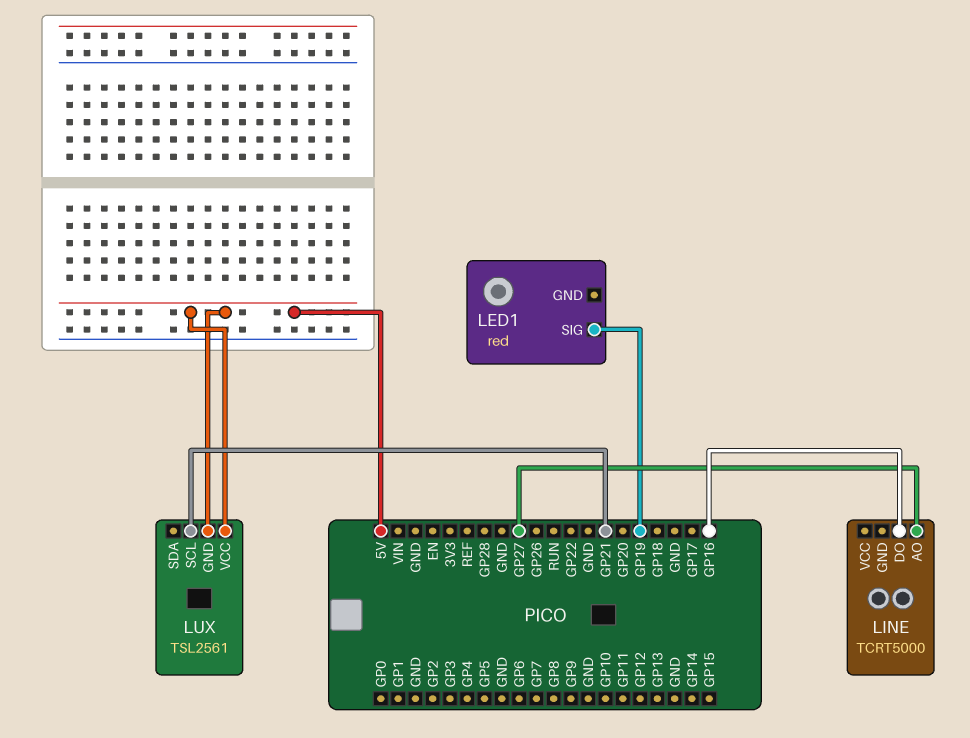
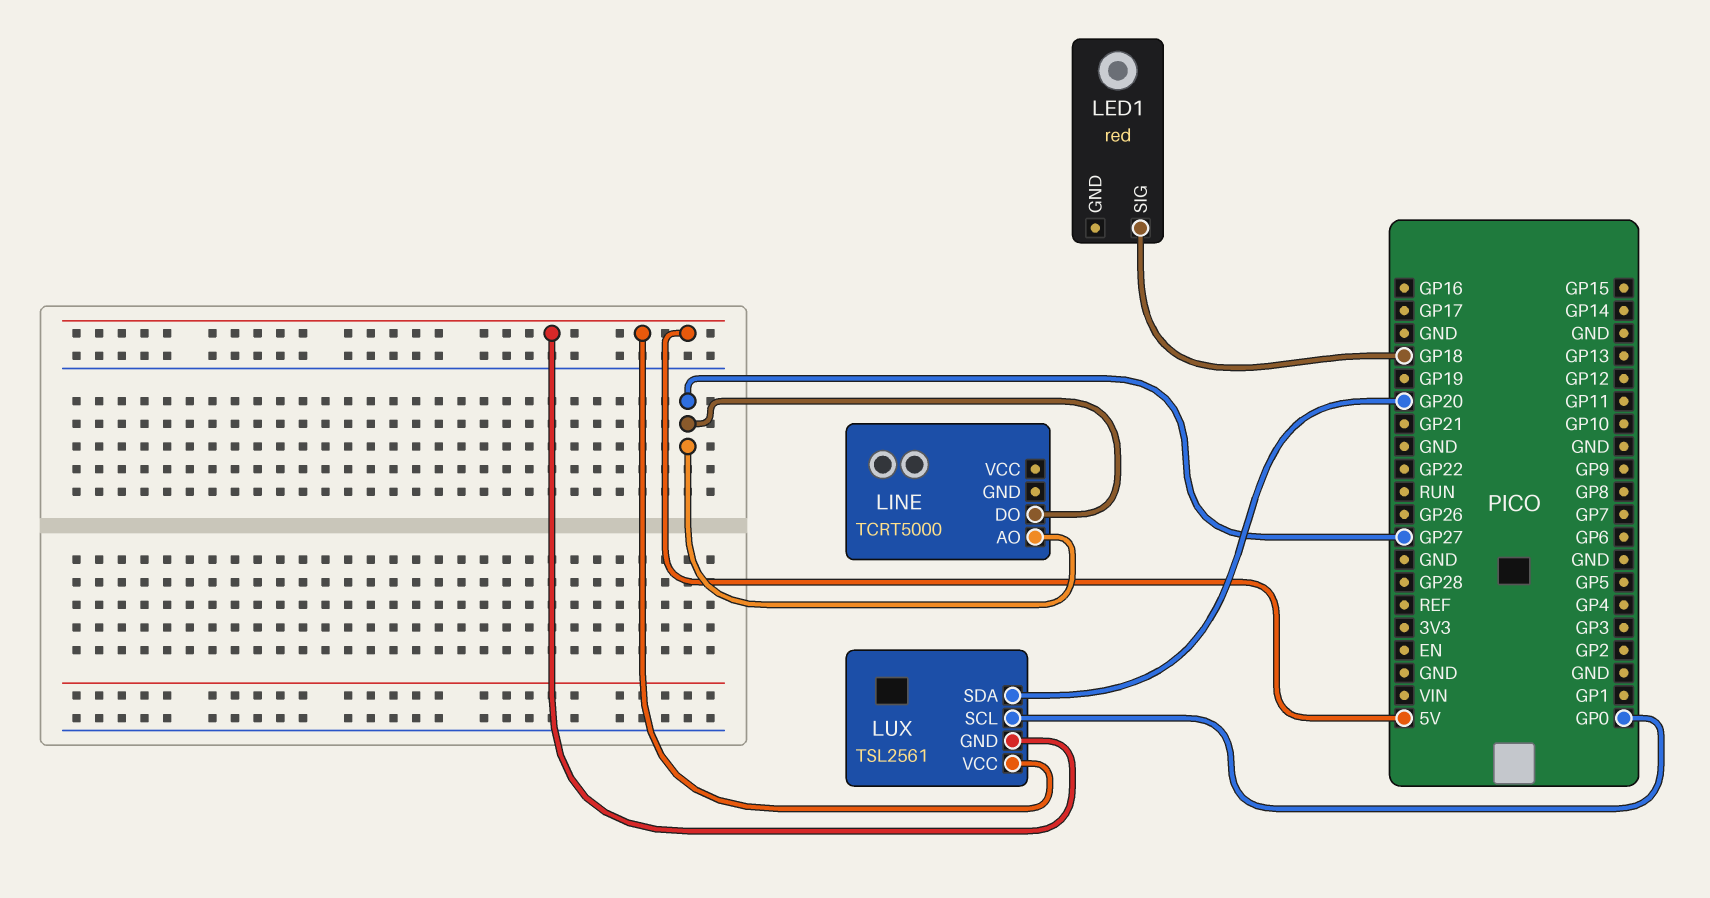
LED1 pin SIG: GP19 -> GP18
LINE pin DO: GP16 -> GP27
LUX pin SCL: GP21 -> GP0
LUX pin SDA: none -> GP20

